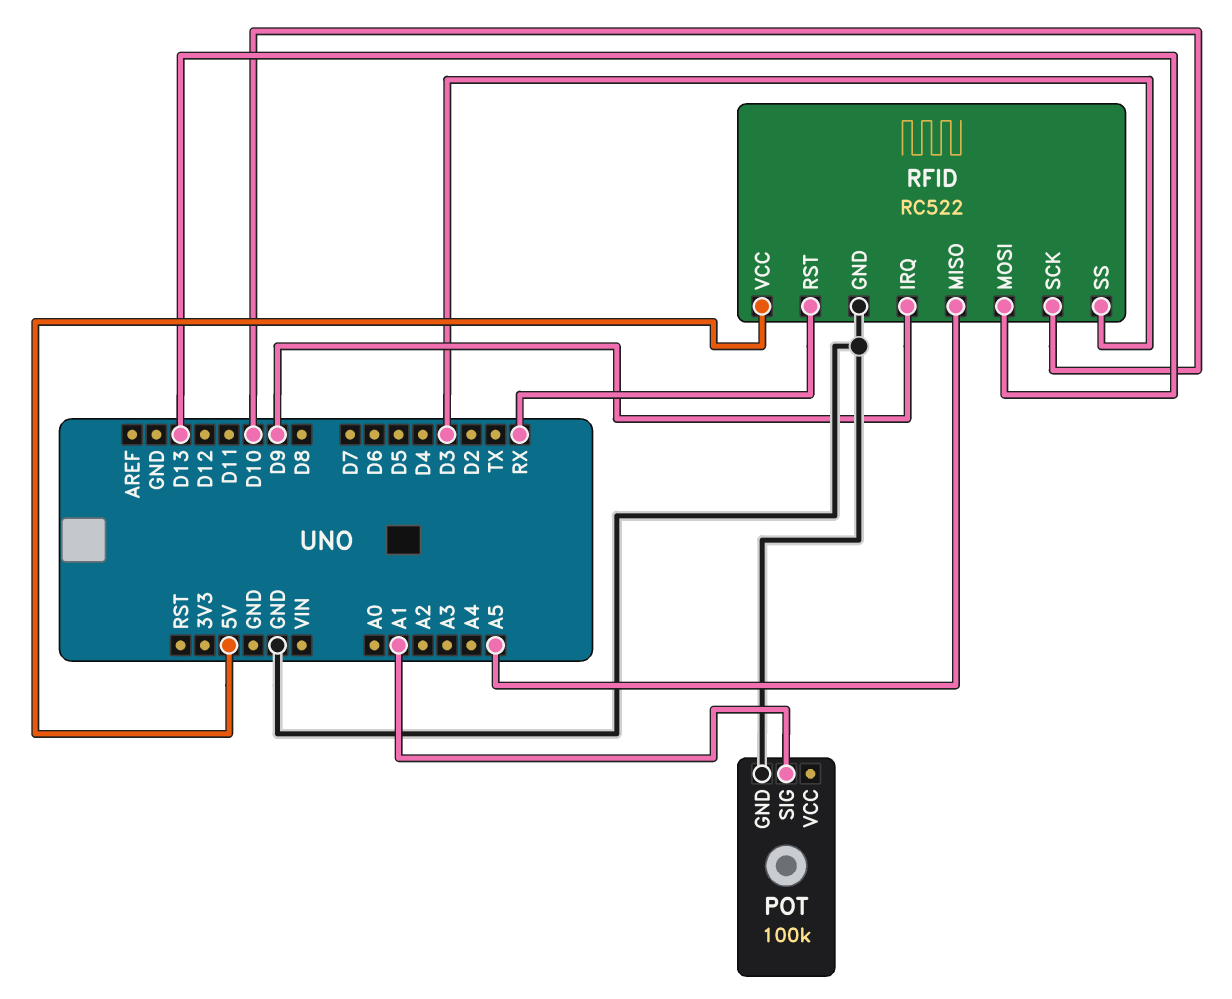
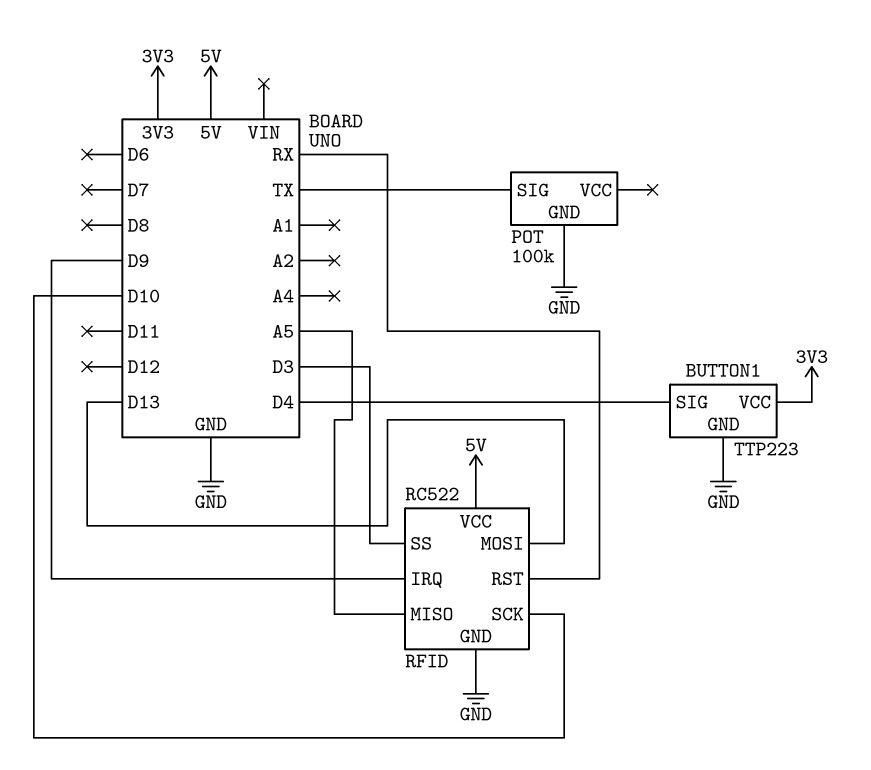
BUTTON1: none -> TTP223
BUTTON1 pin GND: none -> GND
BUTTON1 pin SIG: none -> D4
BUTTON1 pin VCC: none -> 3V3
POT pin SIG: A1 -> TX

